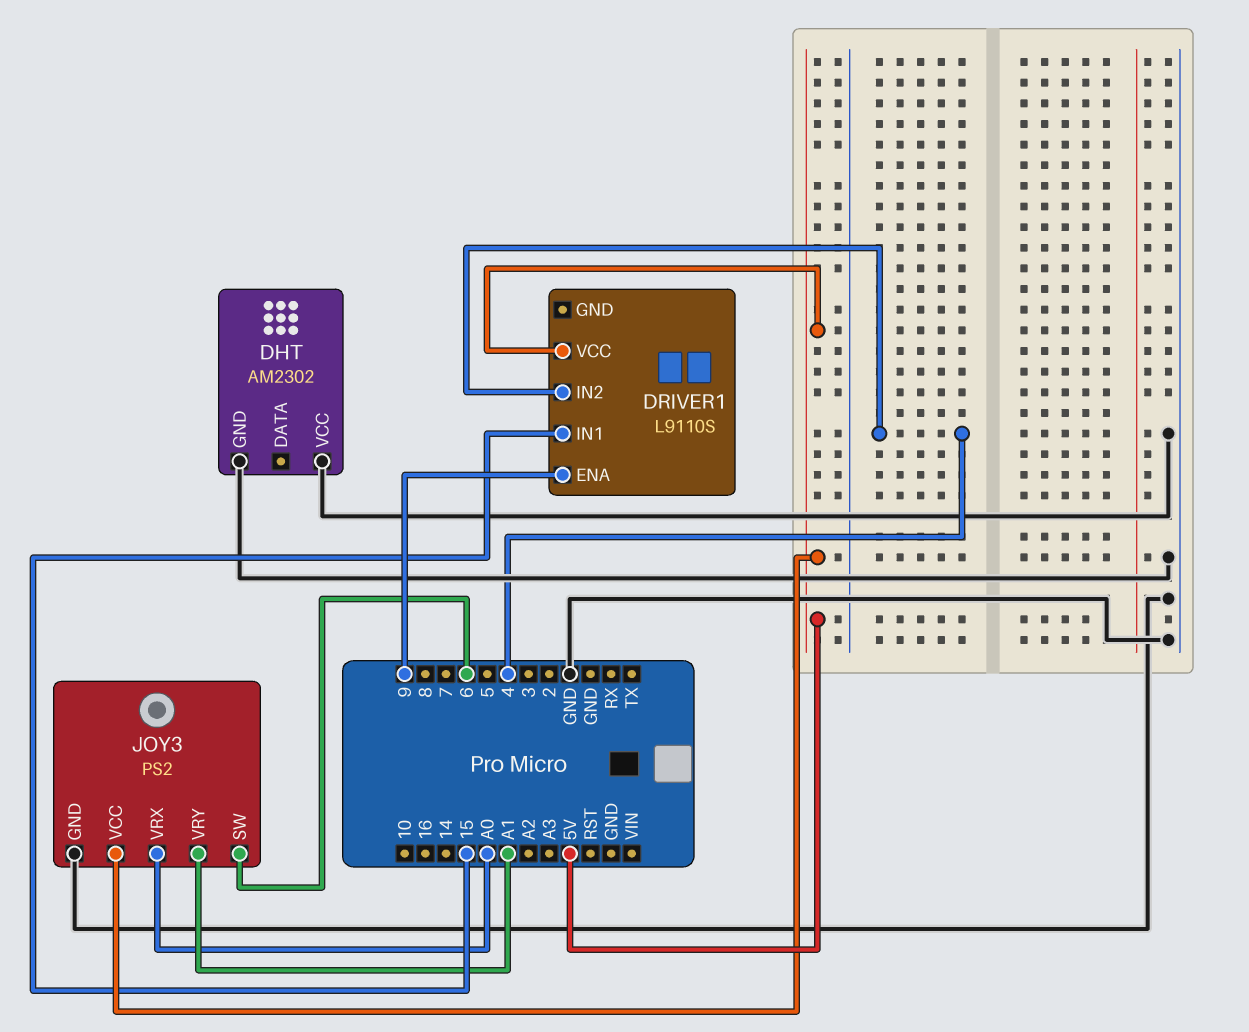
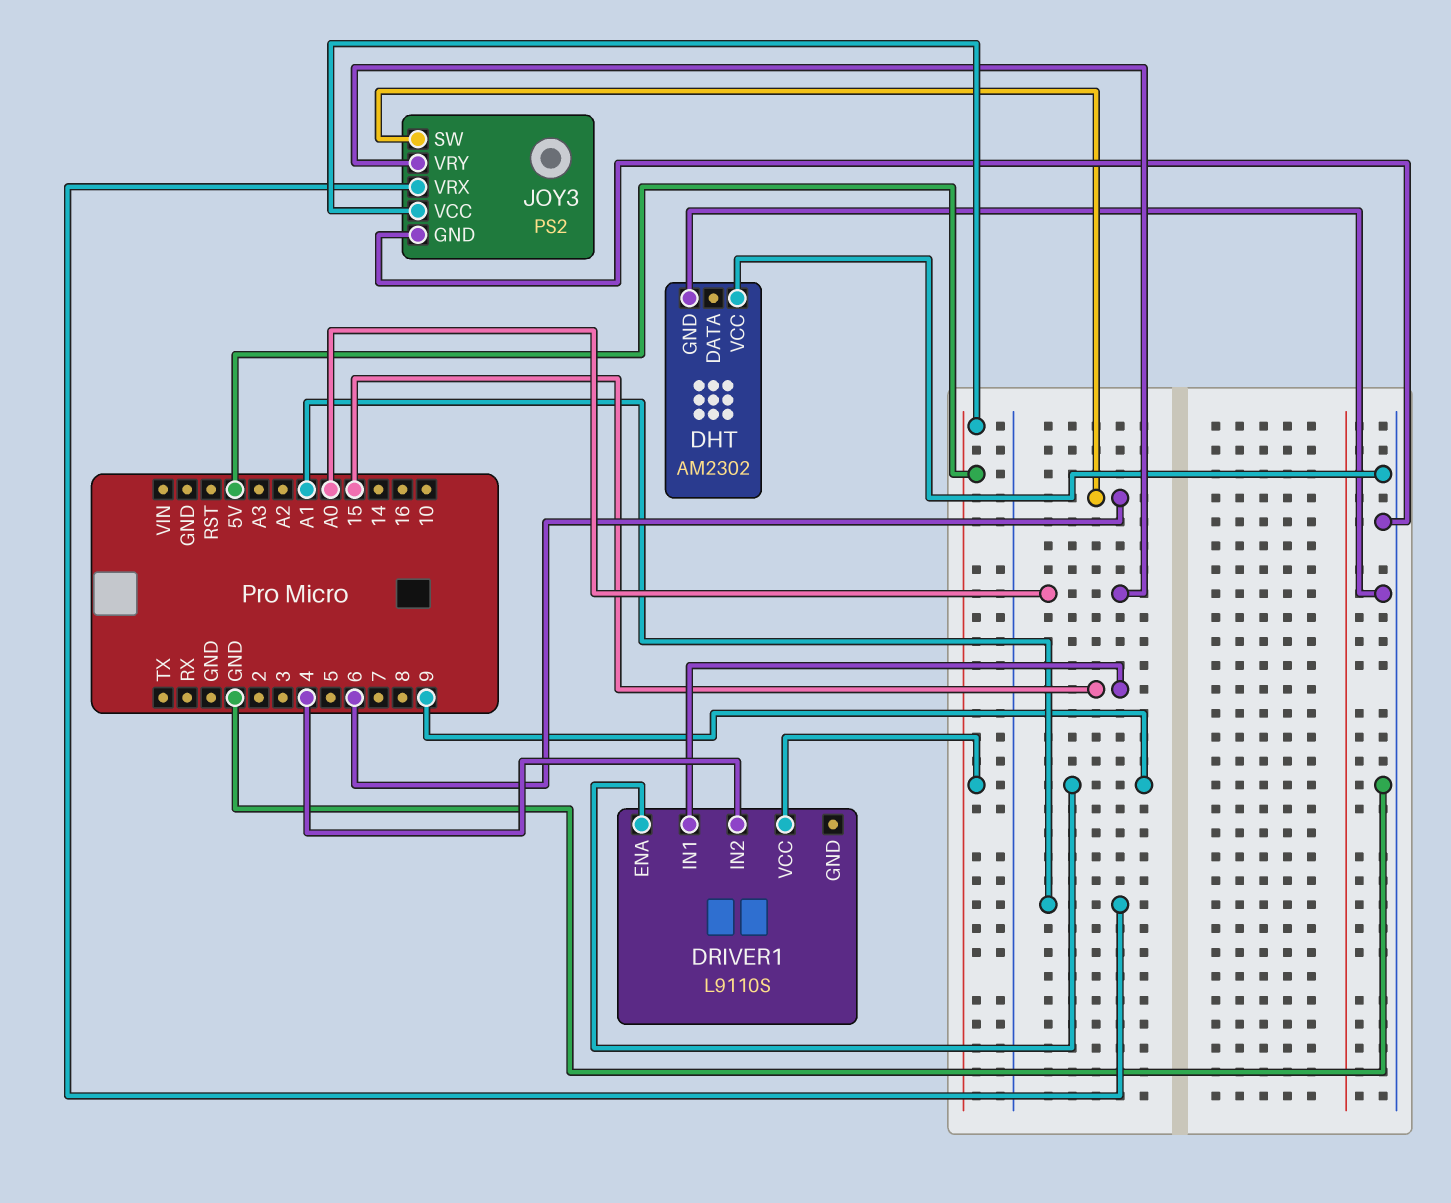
JOY3 pin VRX: A0 -> A1
JOY3 pin VRY: A1 -> A0

